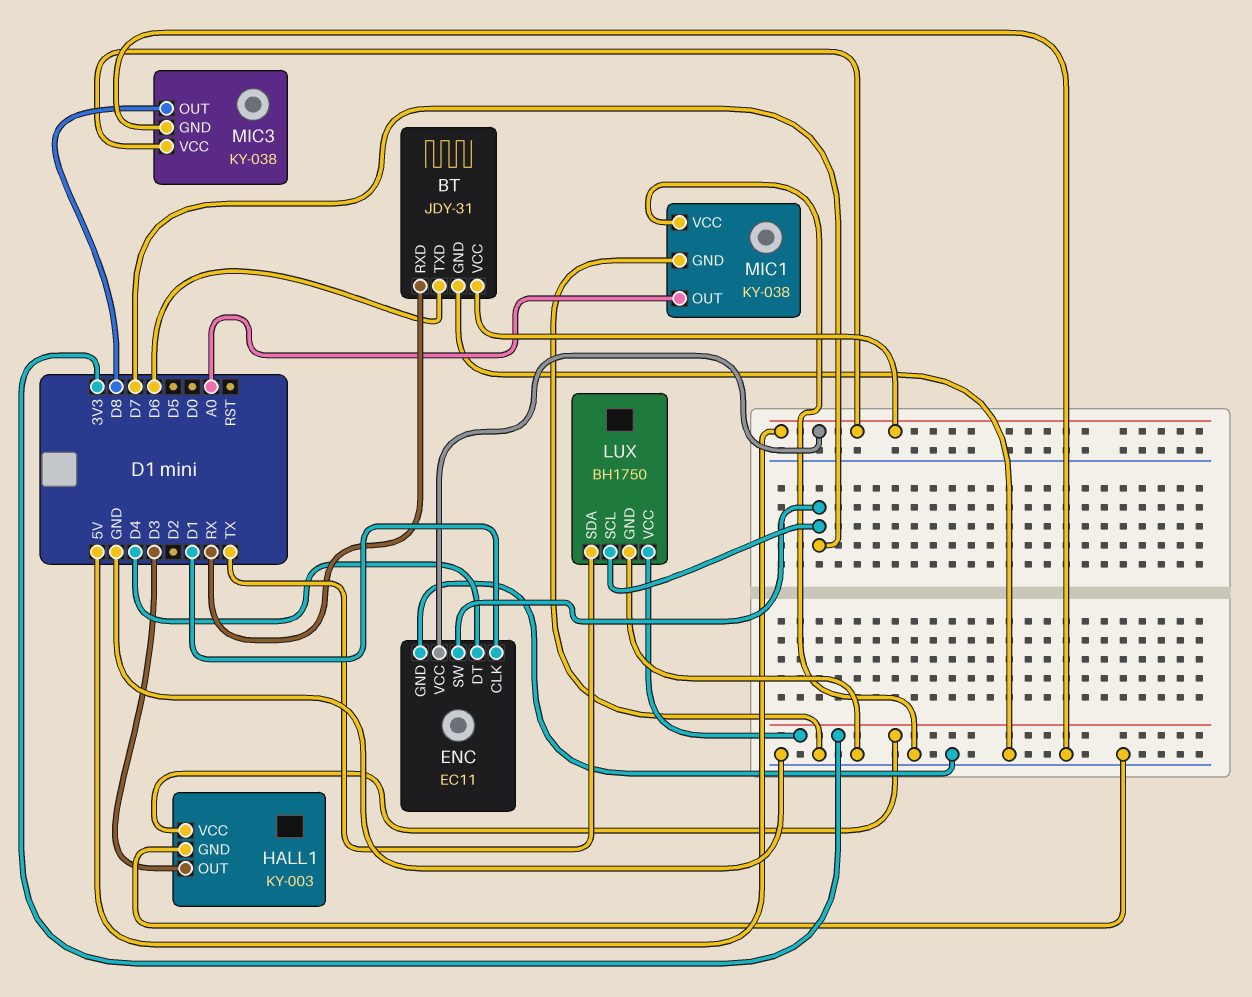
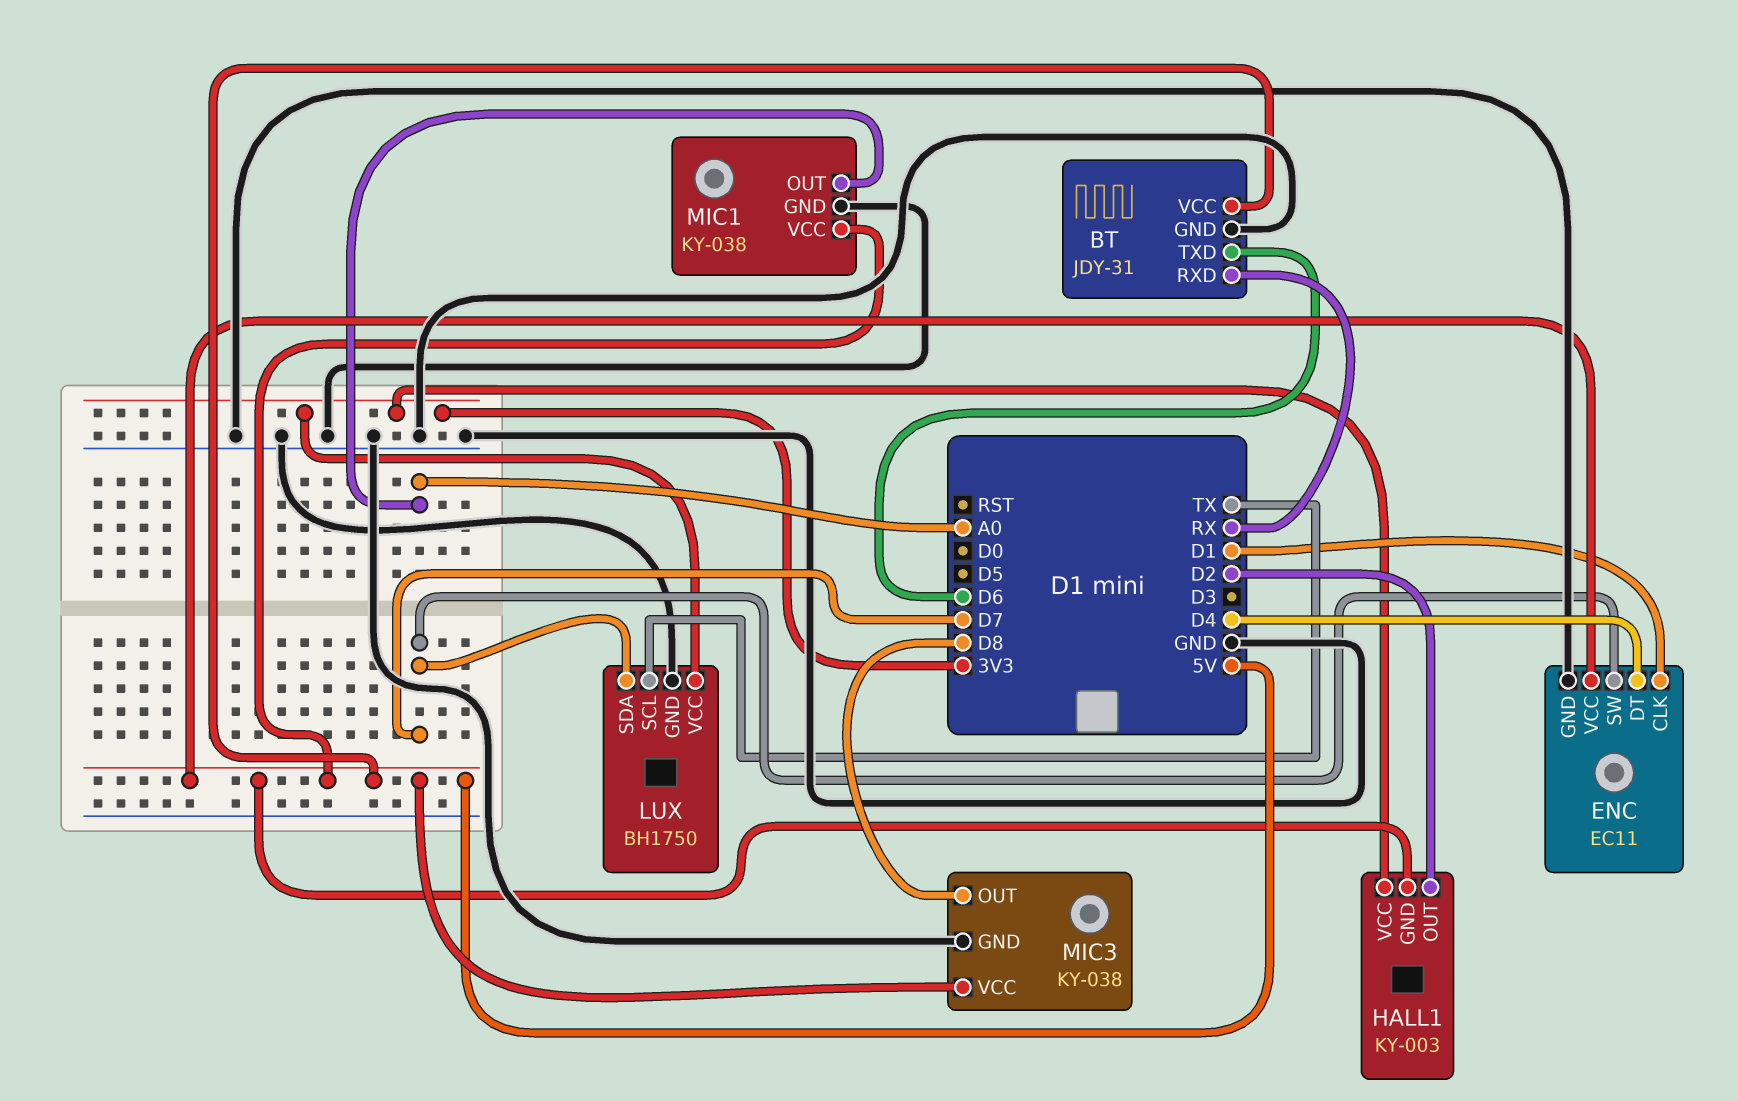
HALL1 pin GND: GND -> 5V
HALL1 pin OUT: D3 -> D2
LUX pin SCL: D7 -> TX
LUX pin SDA: TX -> D7
MIC1 pin VCC: GND -> 5V

